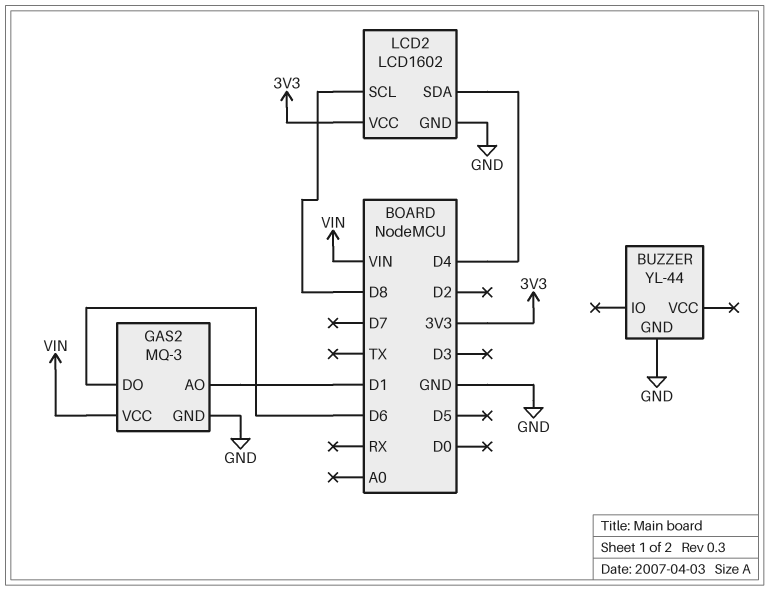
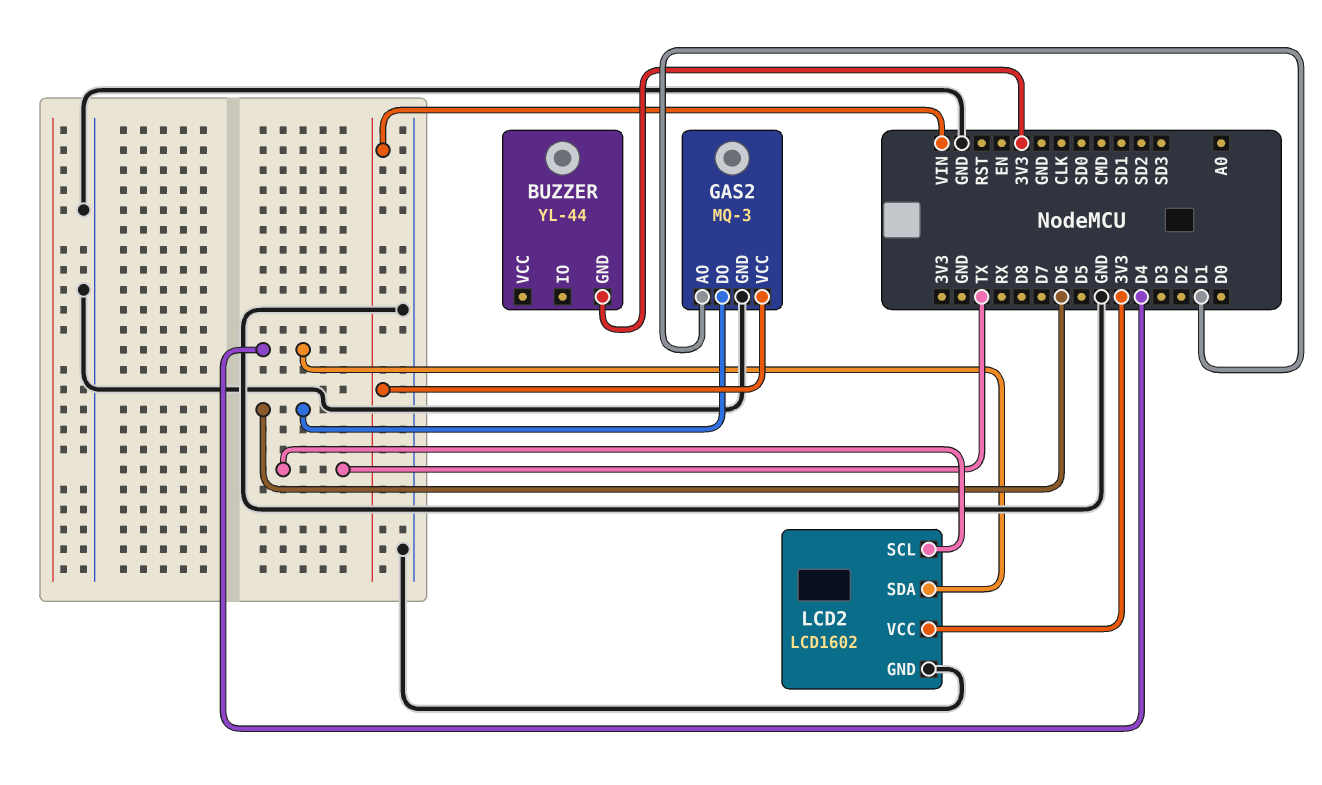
BUZZER pin GND: GND -> 3V3
LCD2 pin SCL: D8 -> TX

